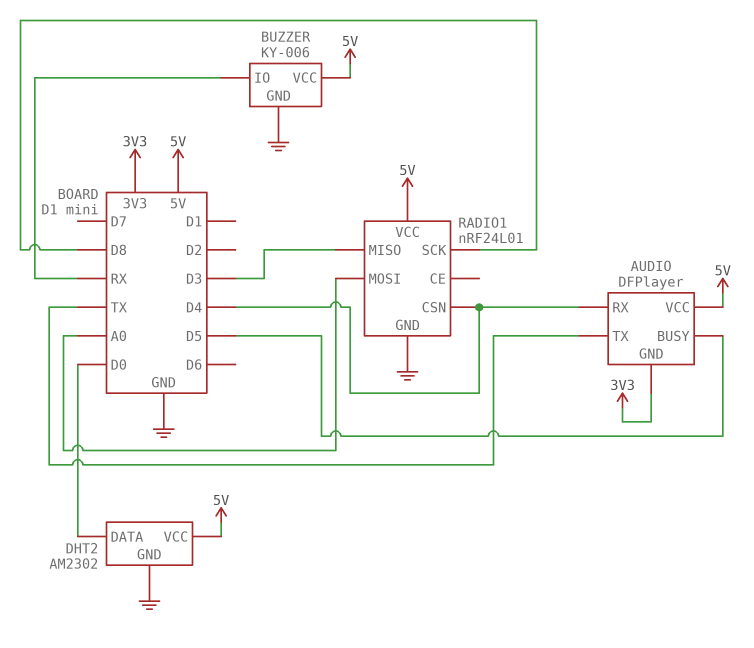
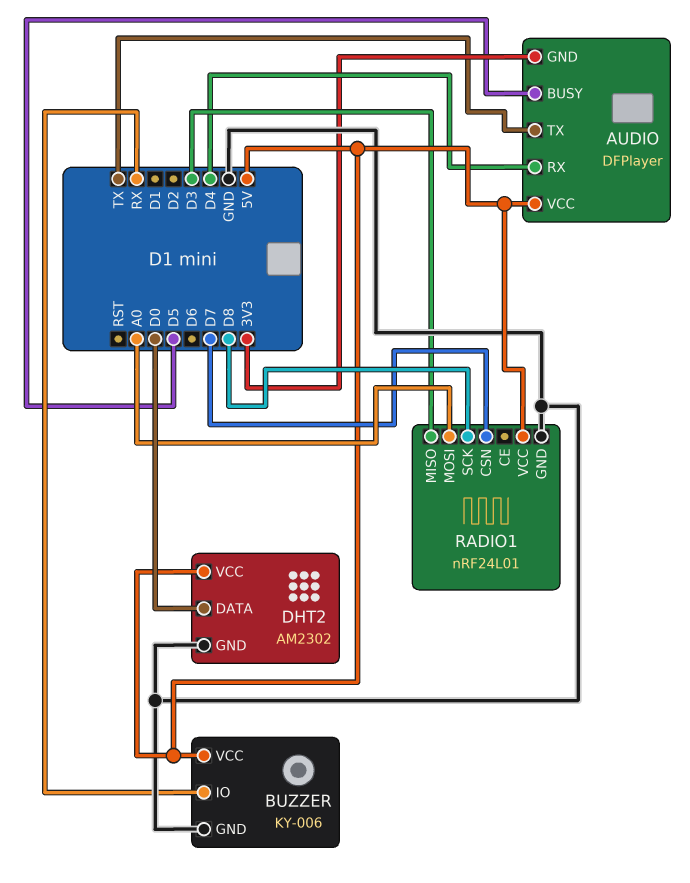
RADIO1 pin CSN: D4 -> D7

